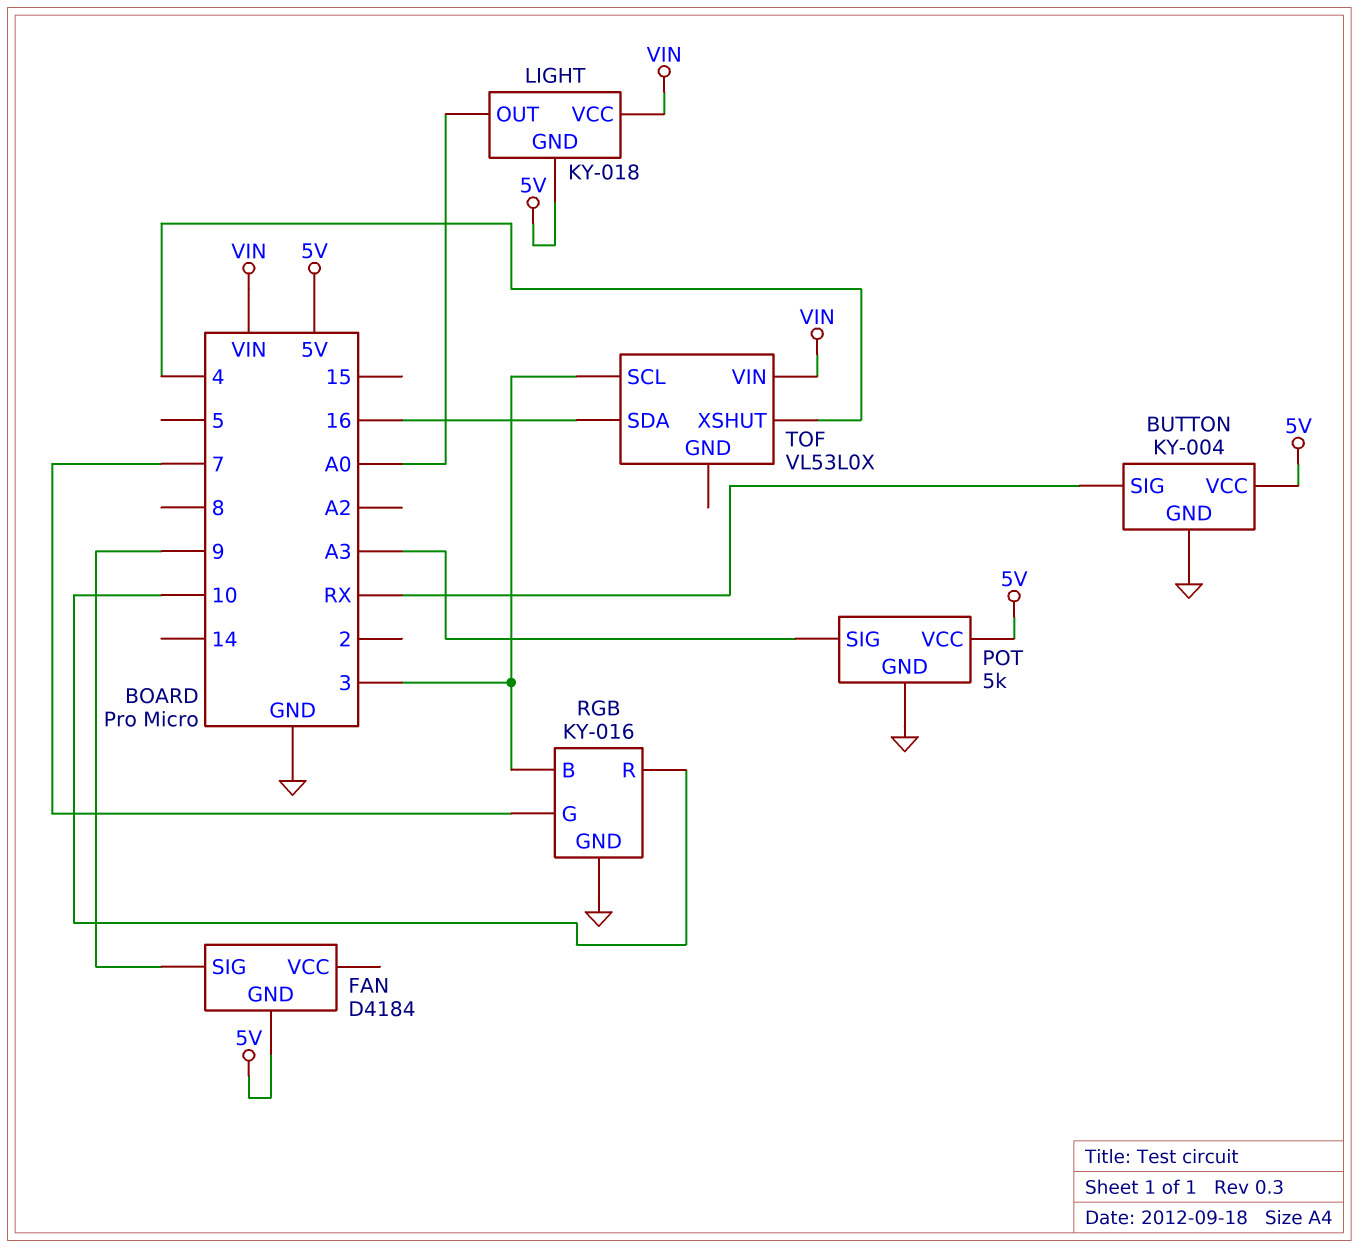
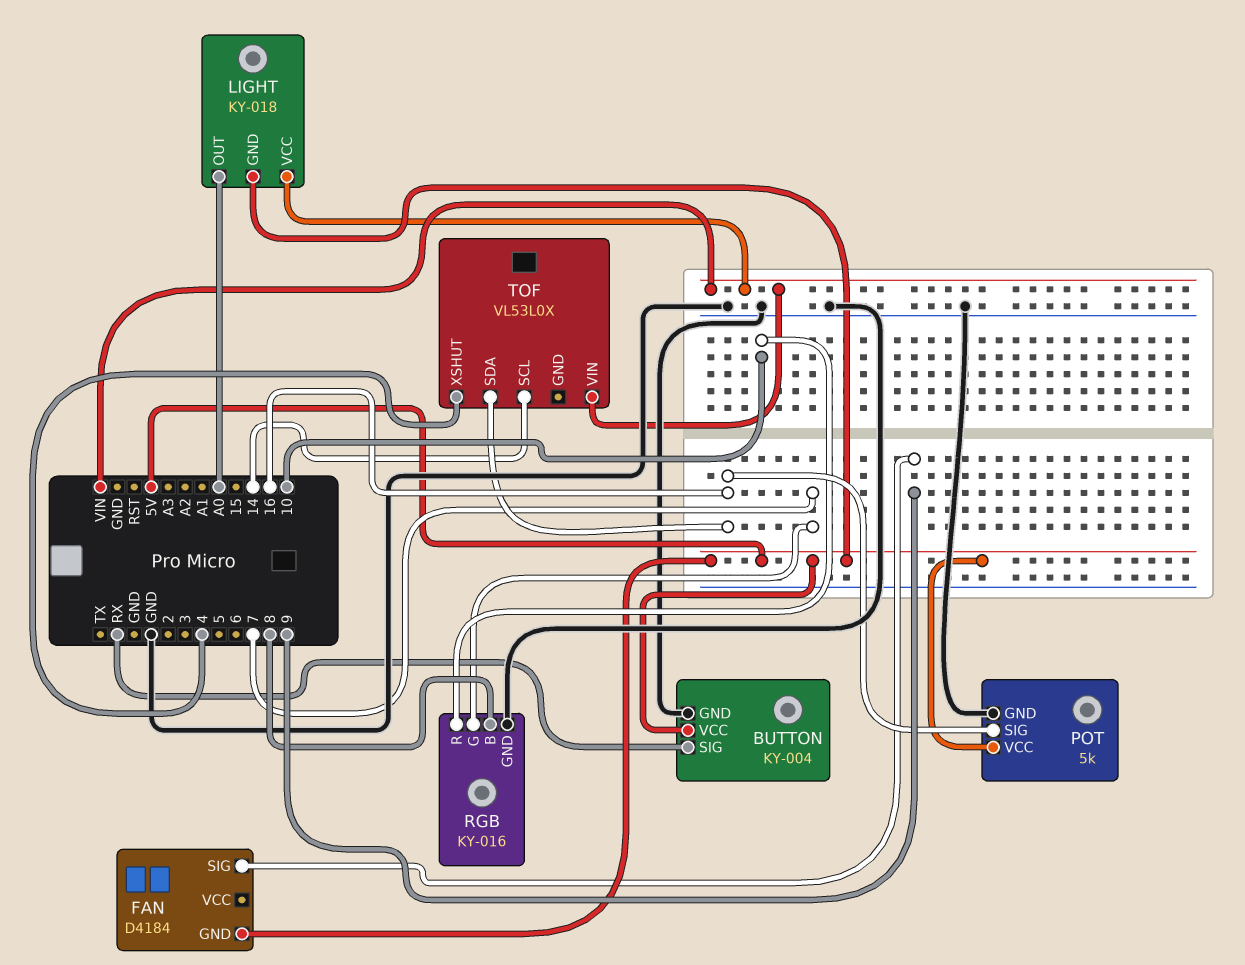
POT pin SIG: A3 -> 16
RGB pin B: 3 -> 8
TOF pin SCL: 3 -> 14

